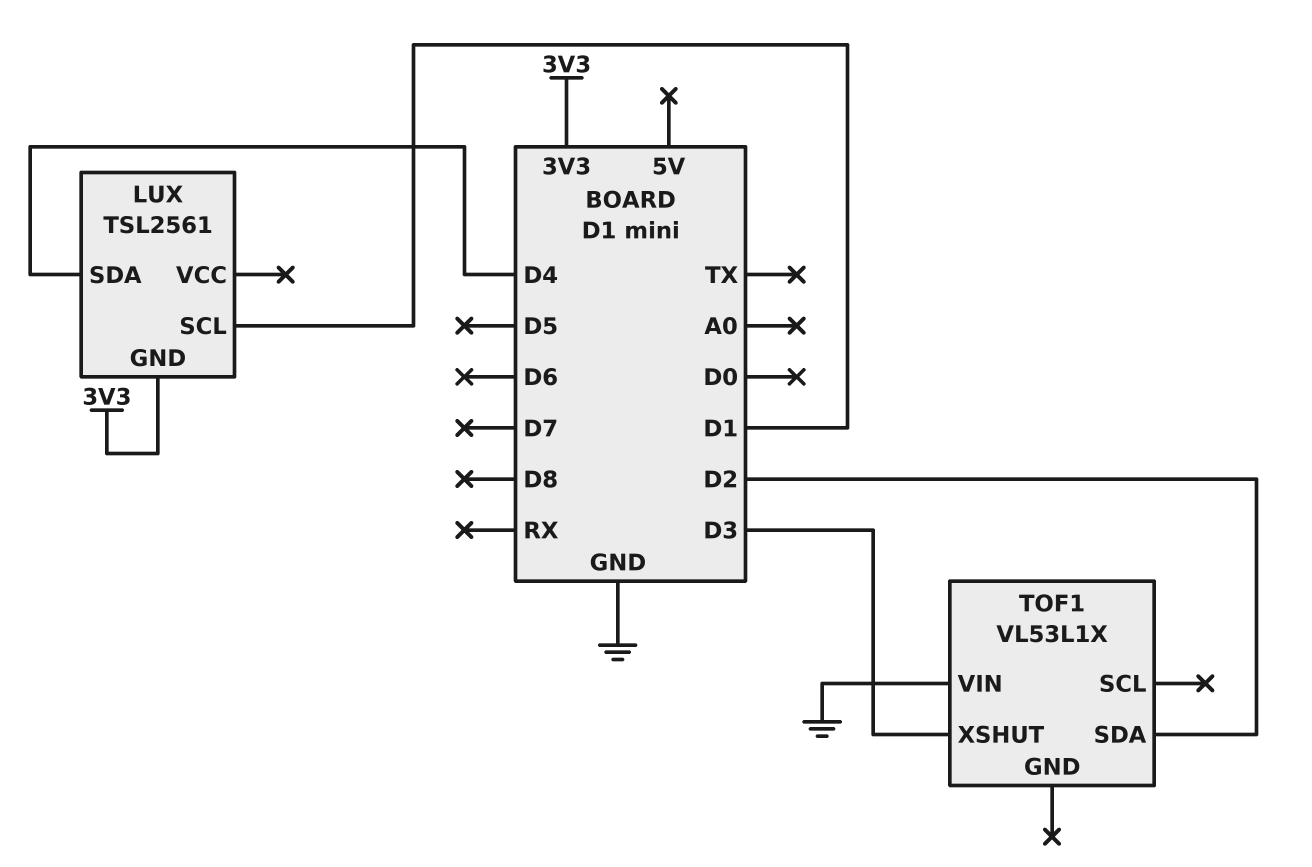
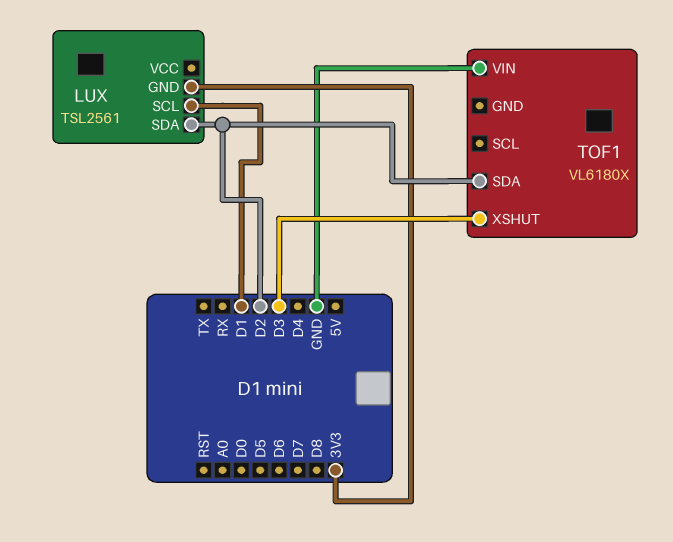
LUX pin SDA: D4 -> D2
TOF1: VL53L1X -> VL6180X

